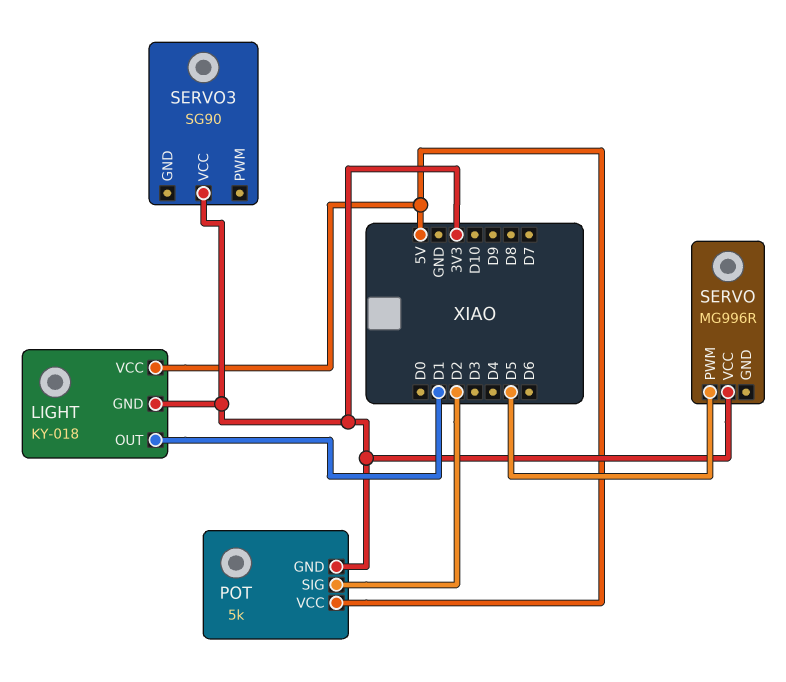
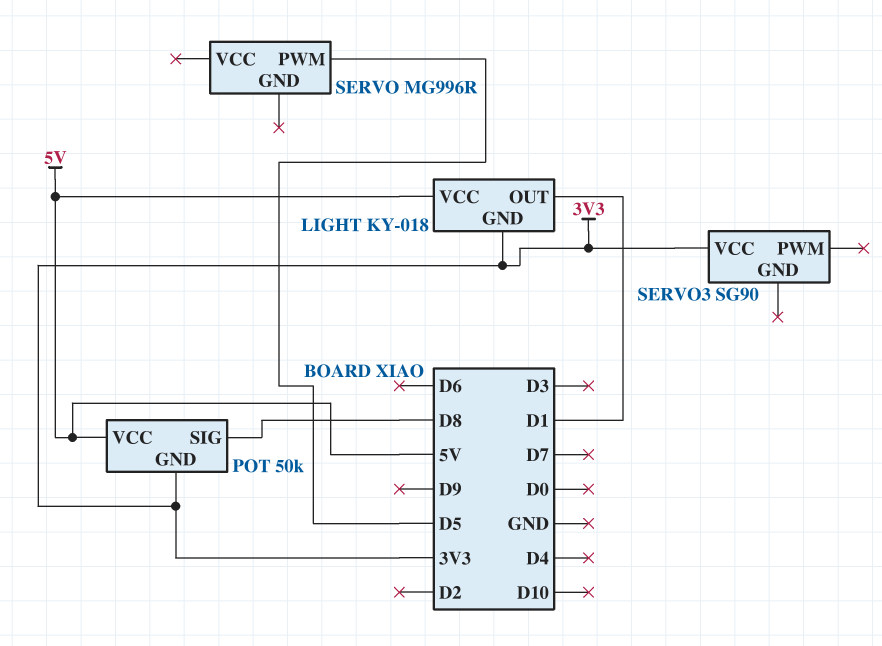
POT: 5k -> 50k
POT pin SIG: D2 -> D8
SERVO pin VCC: 3V3 -> none

